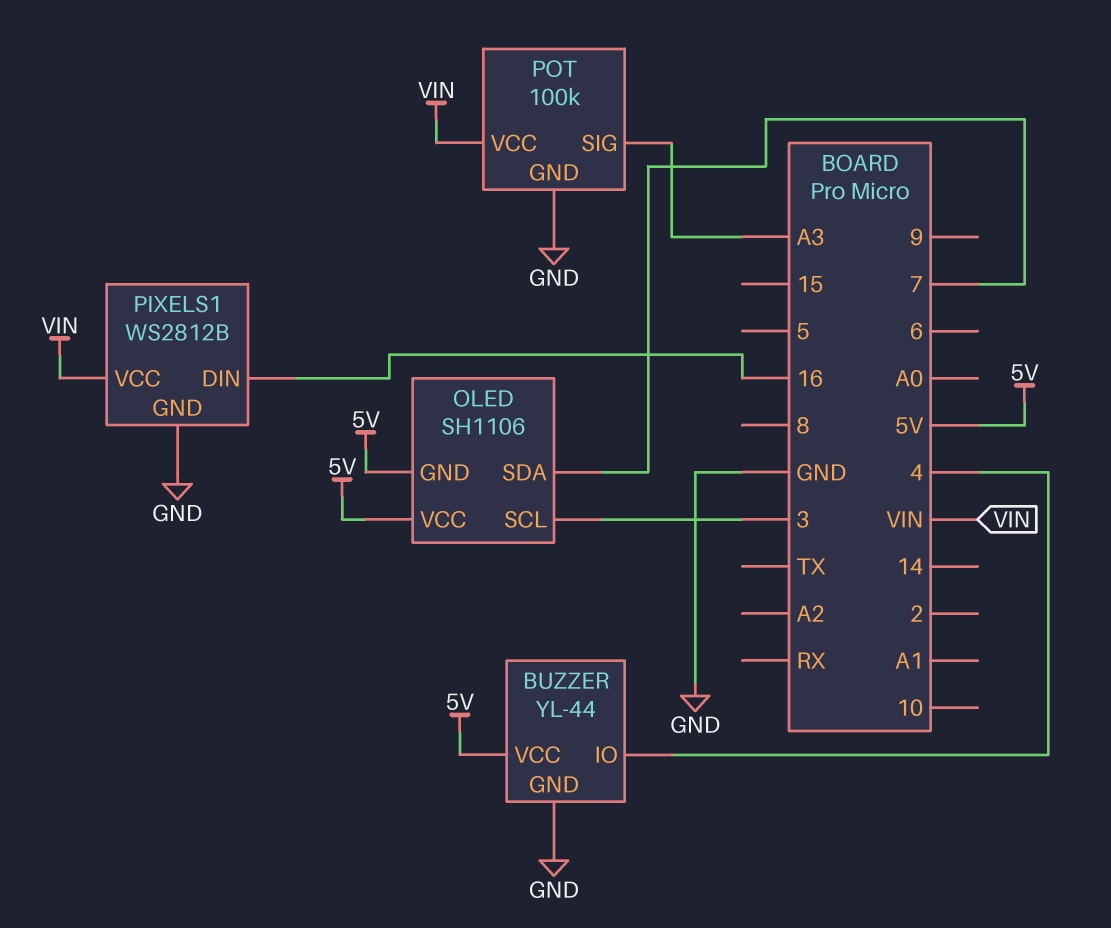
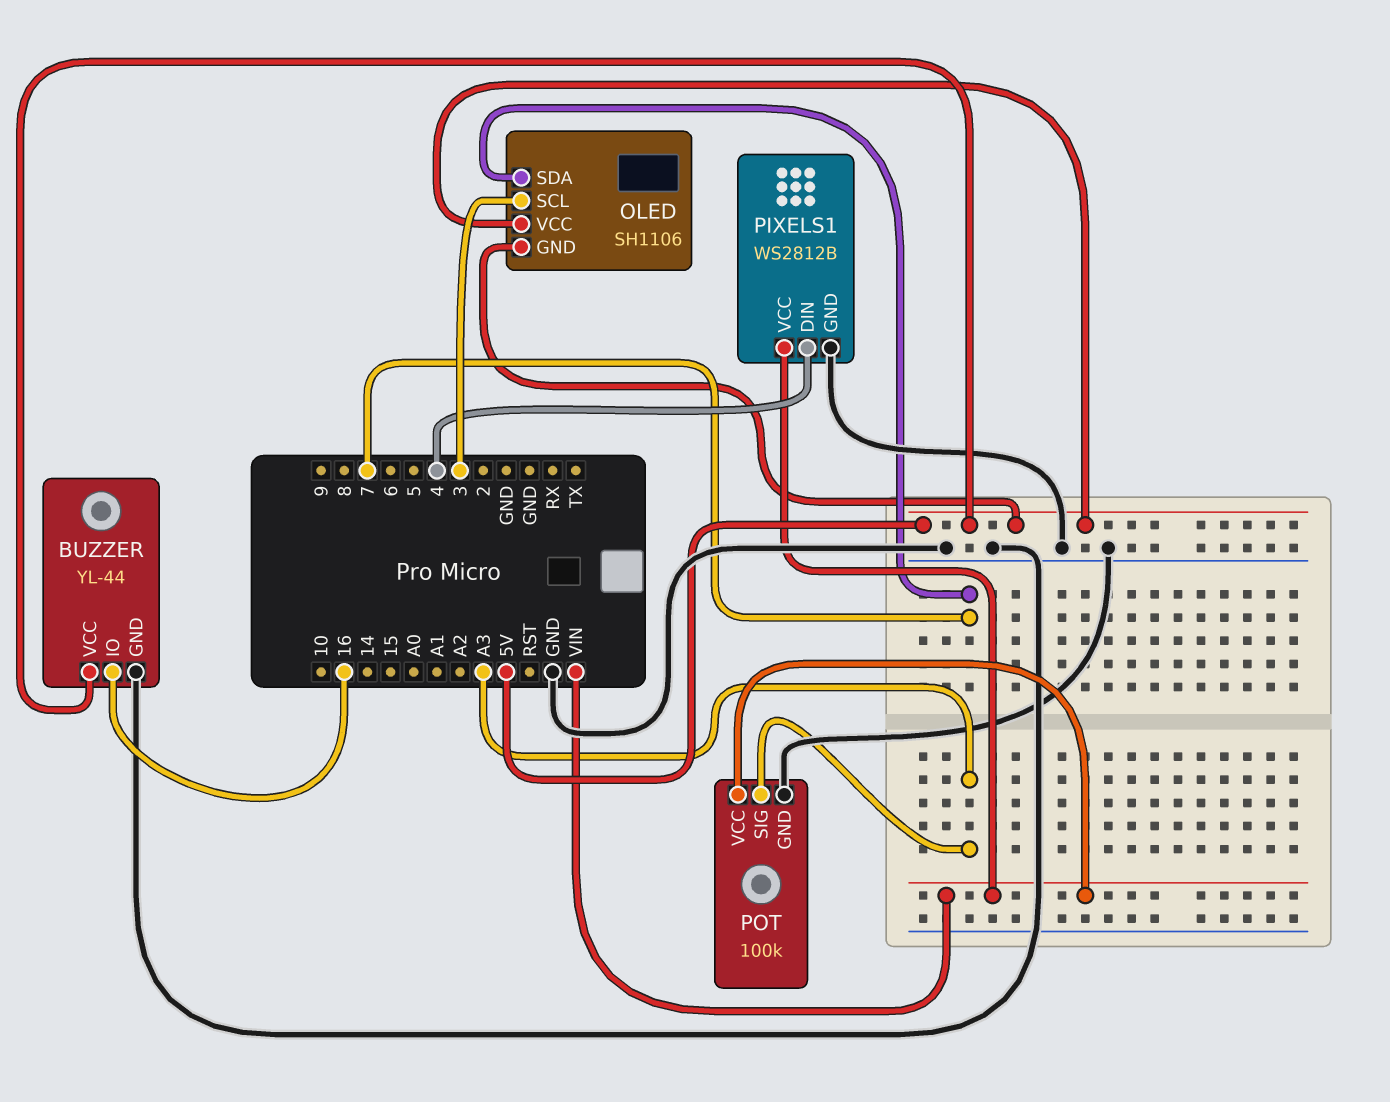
BUZZER pin IO: 4 -> 16
PIXELS1 pin DIN: 16 -> 4

